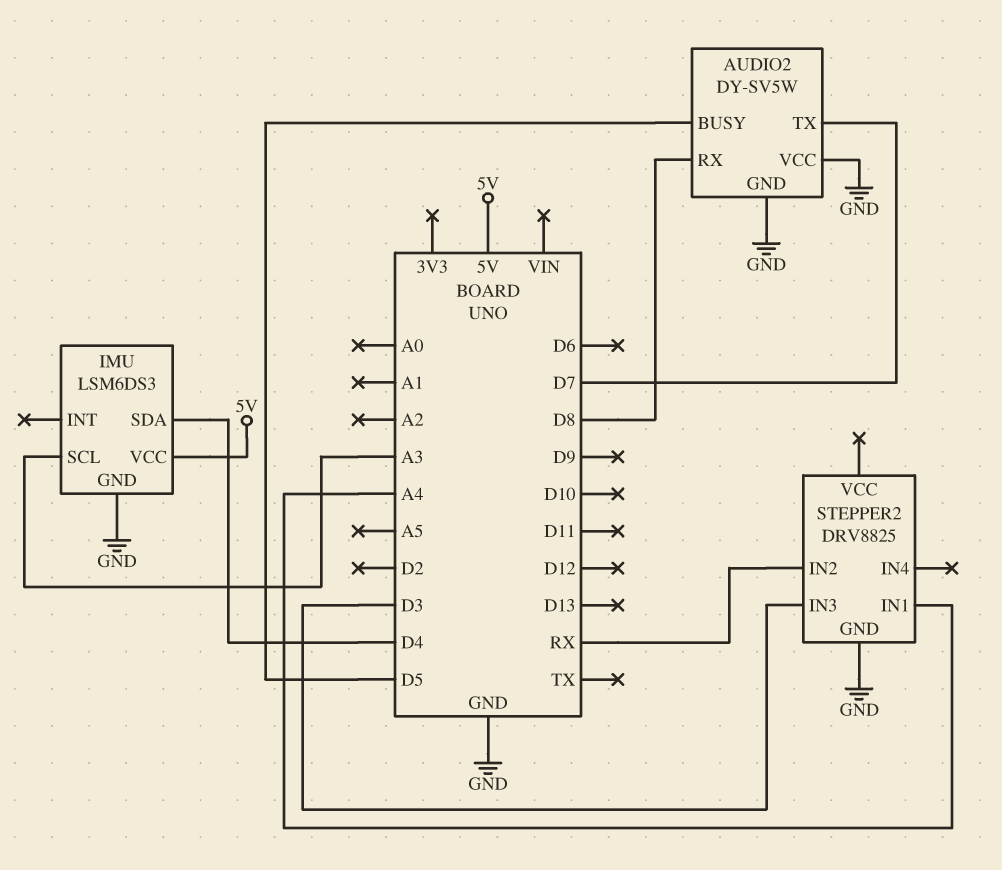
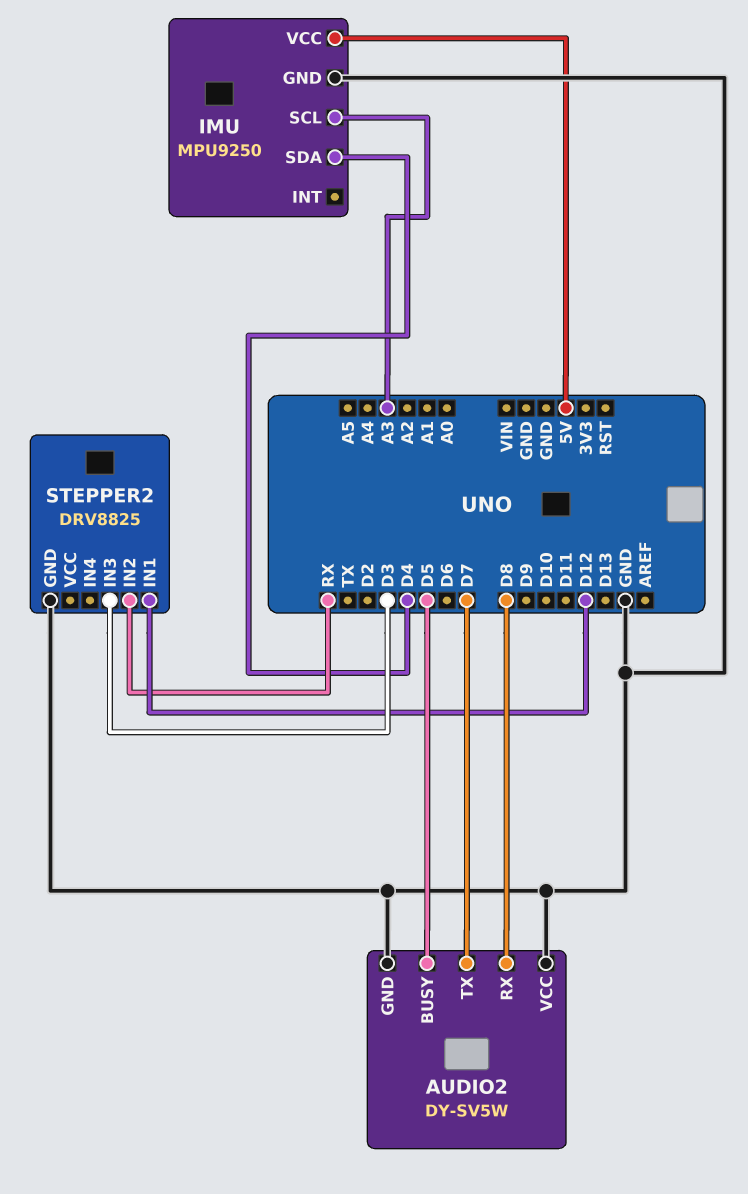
IMU: LSM6DS3 -> MPU9250
STEPPER2 pin IN1: A4 -> D12

